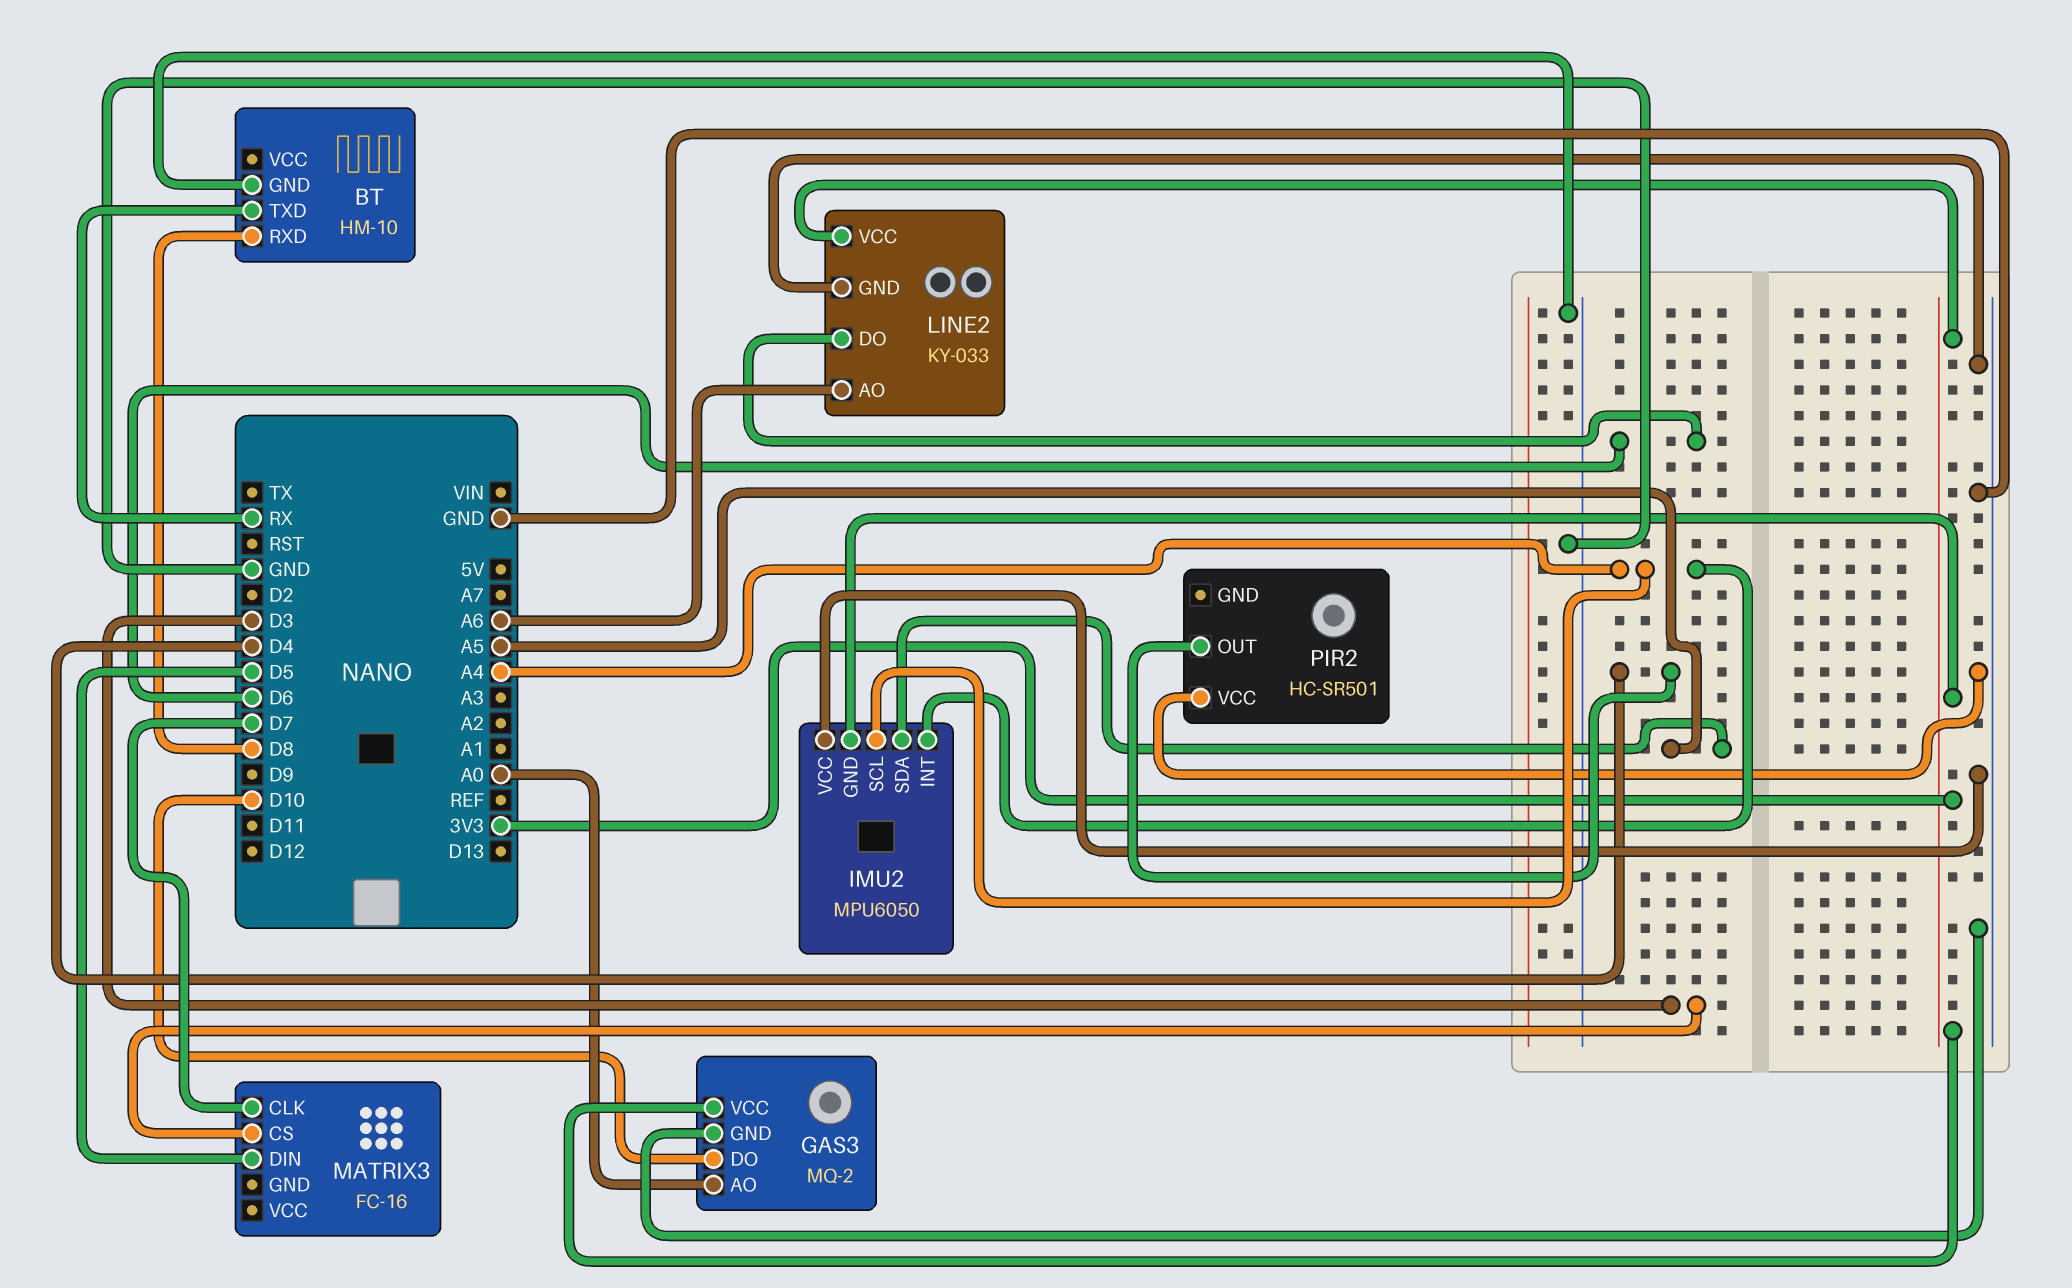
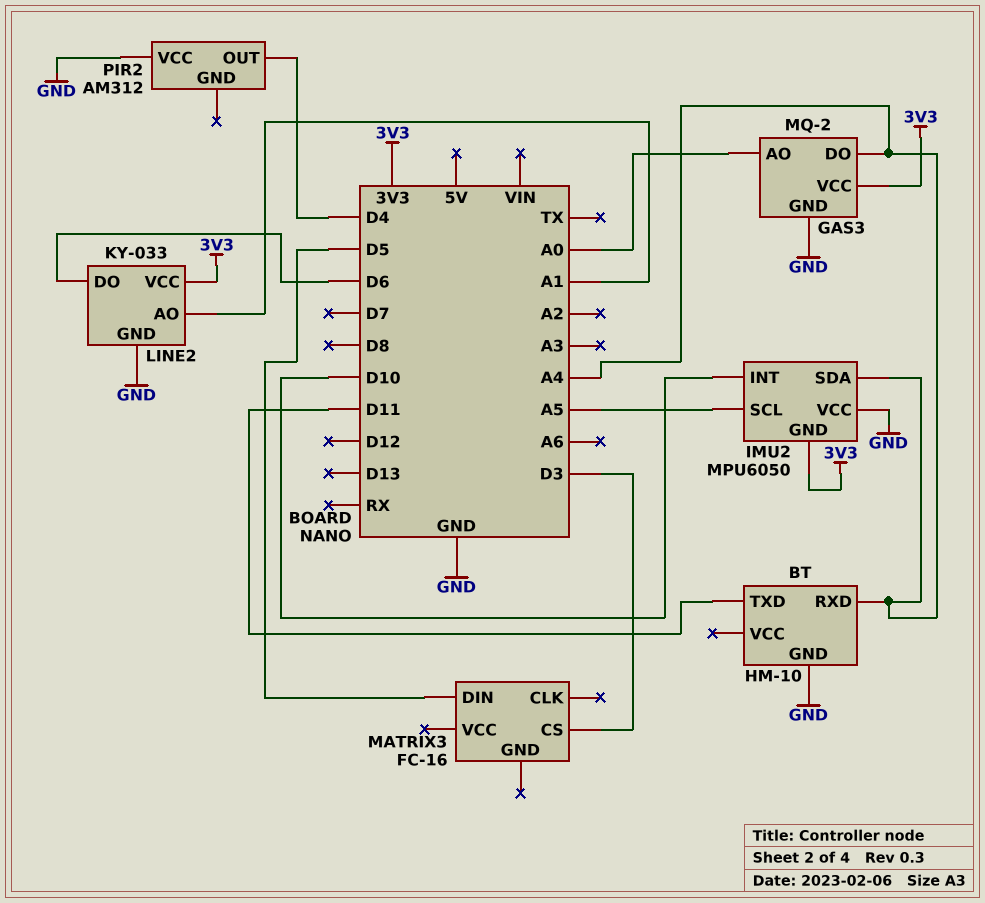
BT pin RXD: D8 -> A4
BT pin TXD: RX -> D11
GAS3 pin DO: D10 -> A4
IMU2 pin INT: A4 -> D10
IMU2 pin SCL: A4 -> A5
IMU2 pin SDA: A5 -> A4
LINE2 pin AO: A6 -> A1
MATRIX3 pin CLK: D7 -> none
PIR2: HC-SR501 -> AM312

